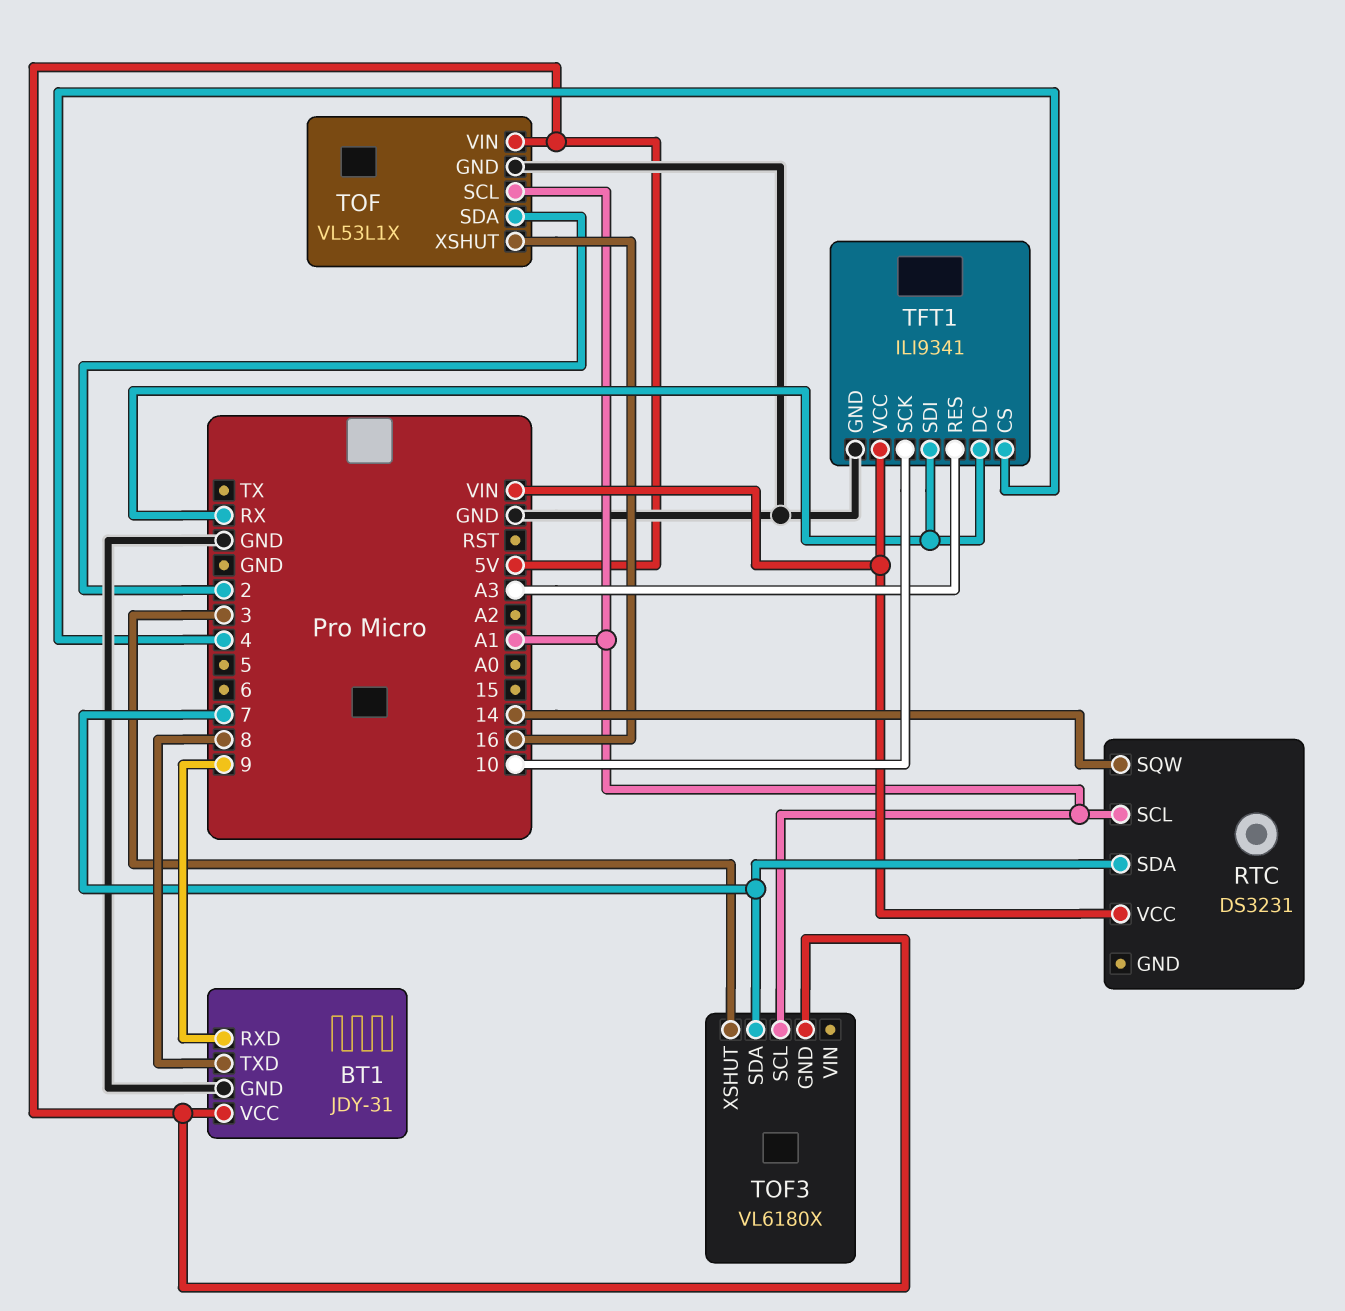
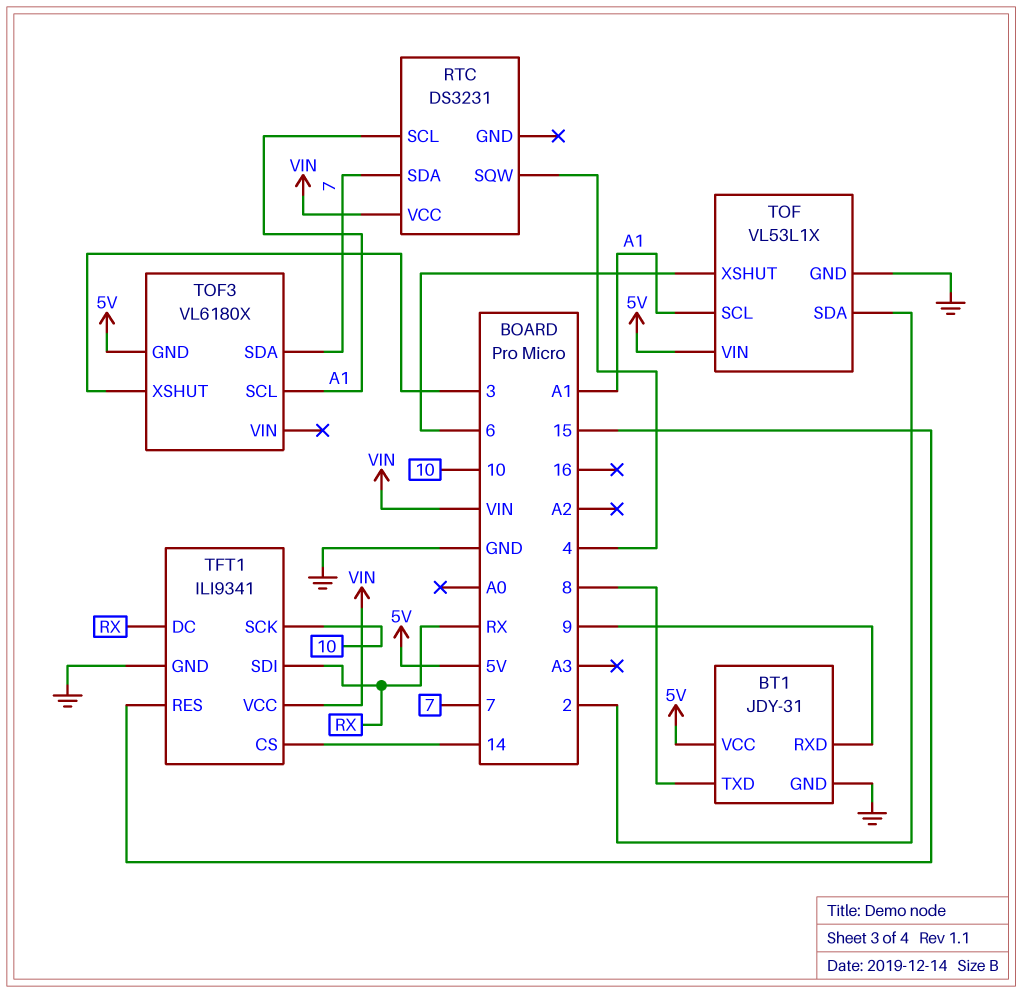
RTC pin SQW: 14 -> 4
TFT1 pin CS: 4 -> 14
TFT1 pin RES: A3 -> 15
TOF pin XSHUT: 16 -> 6

